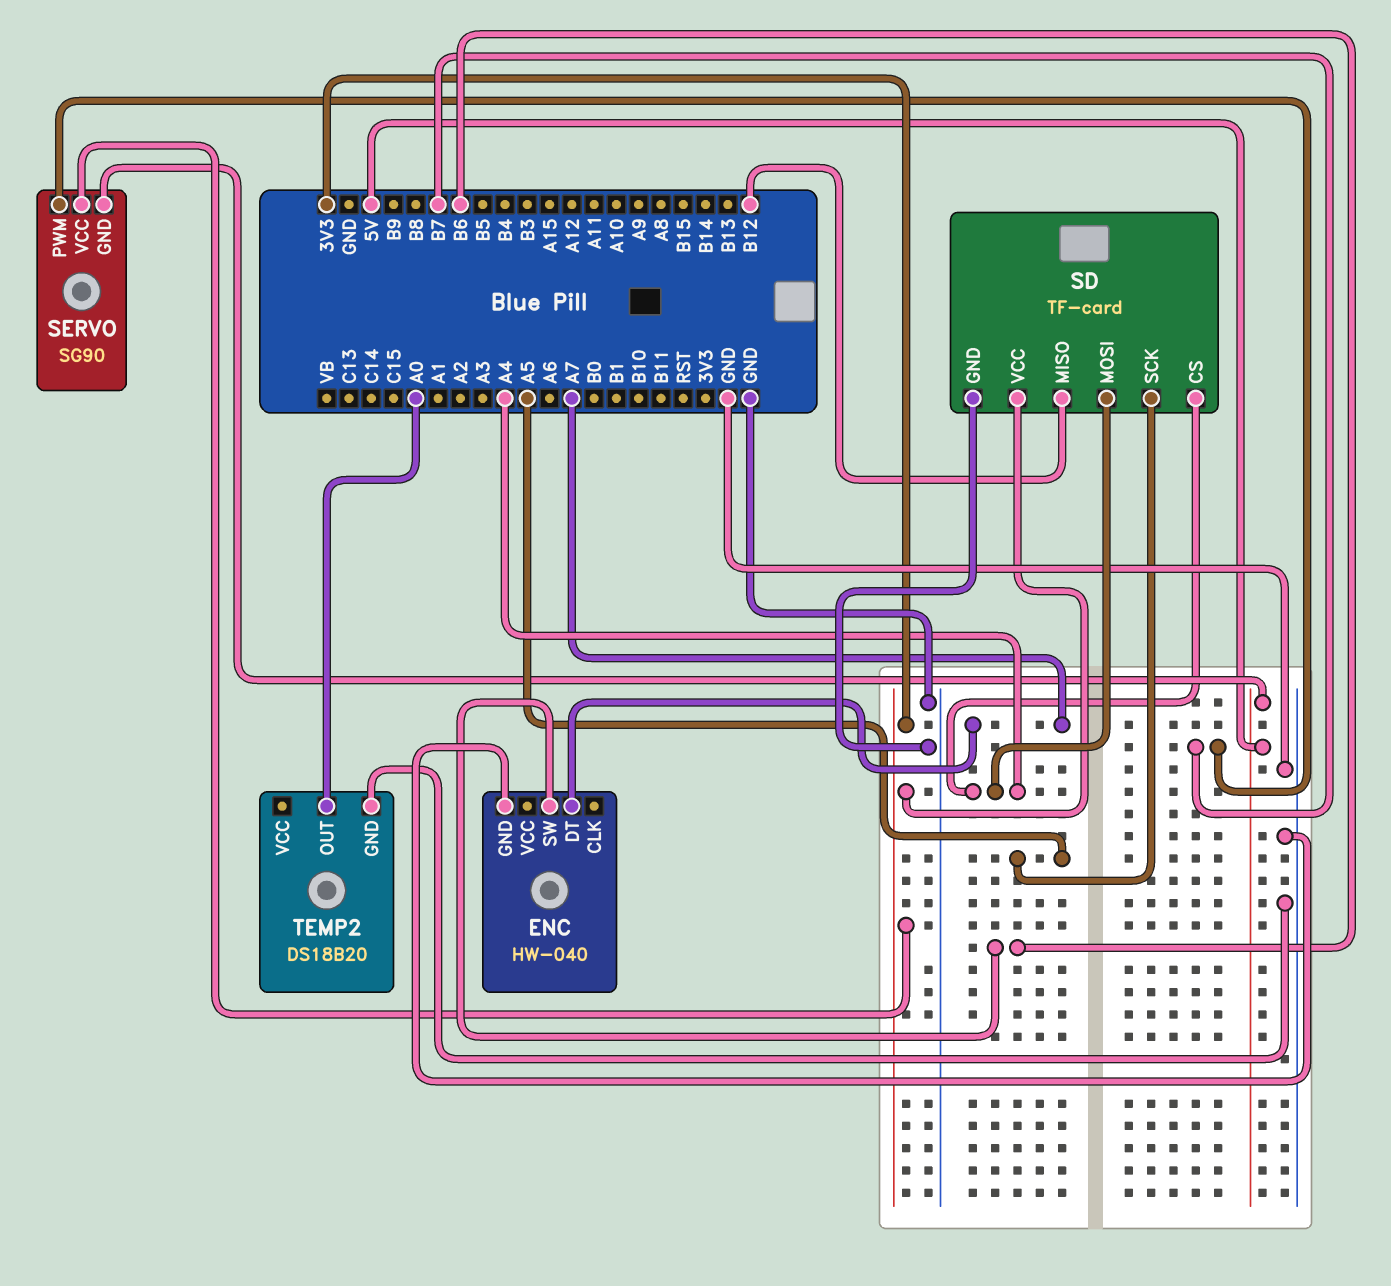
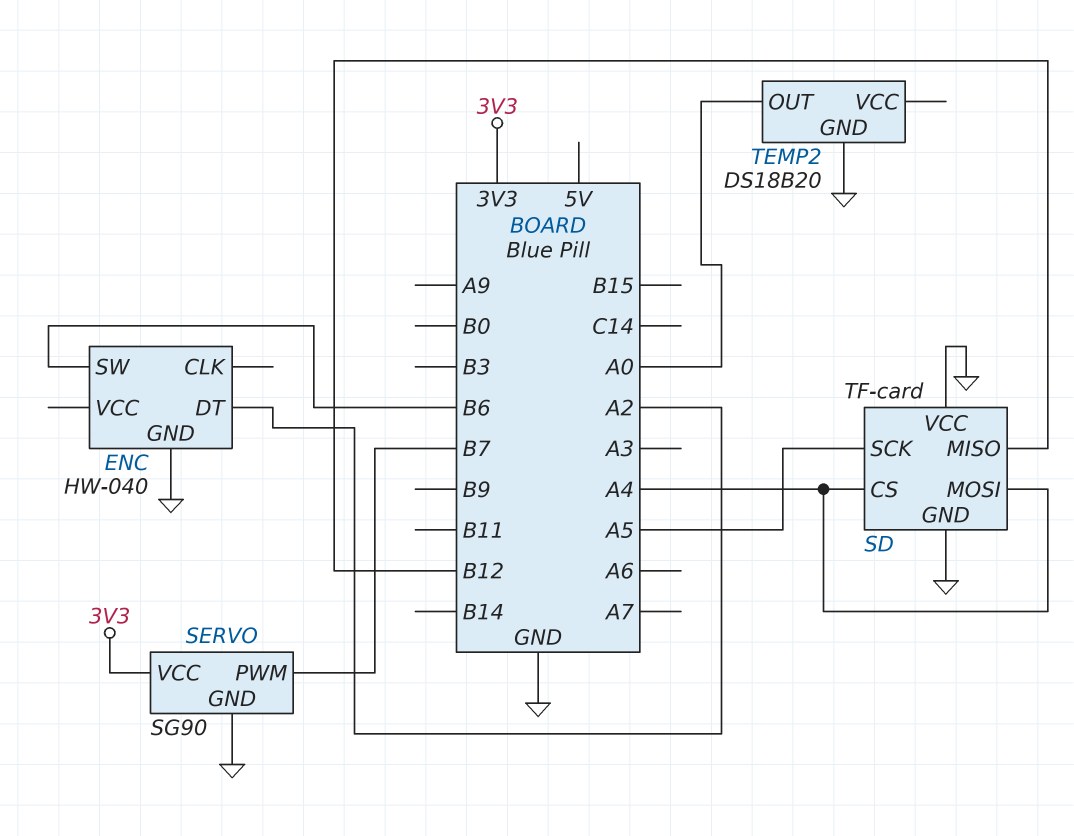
ENC pin DT: A7 -> A2
SD pin VCC: 3V3 -> GND
SERVO pin GND: 5V -> GND

